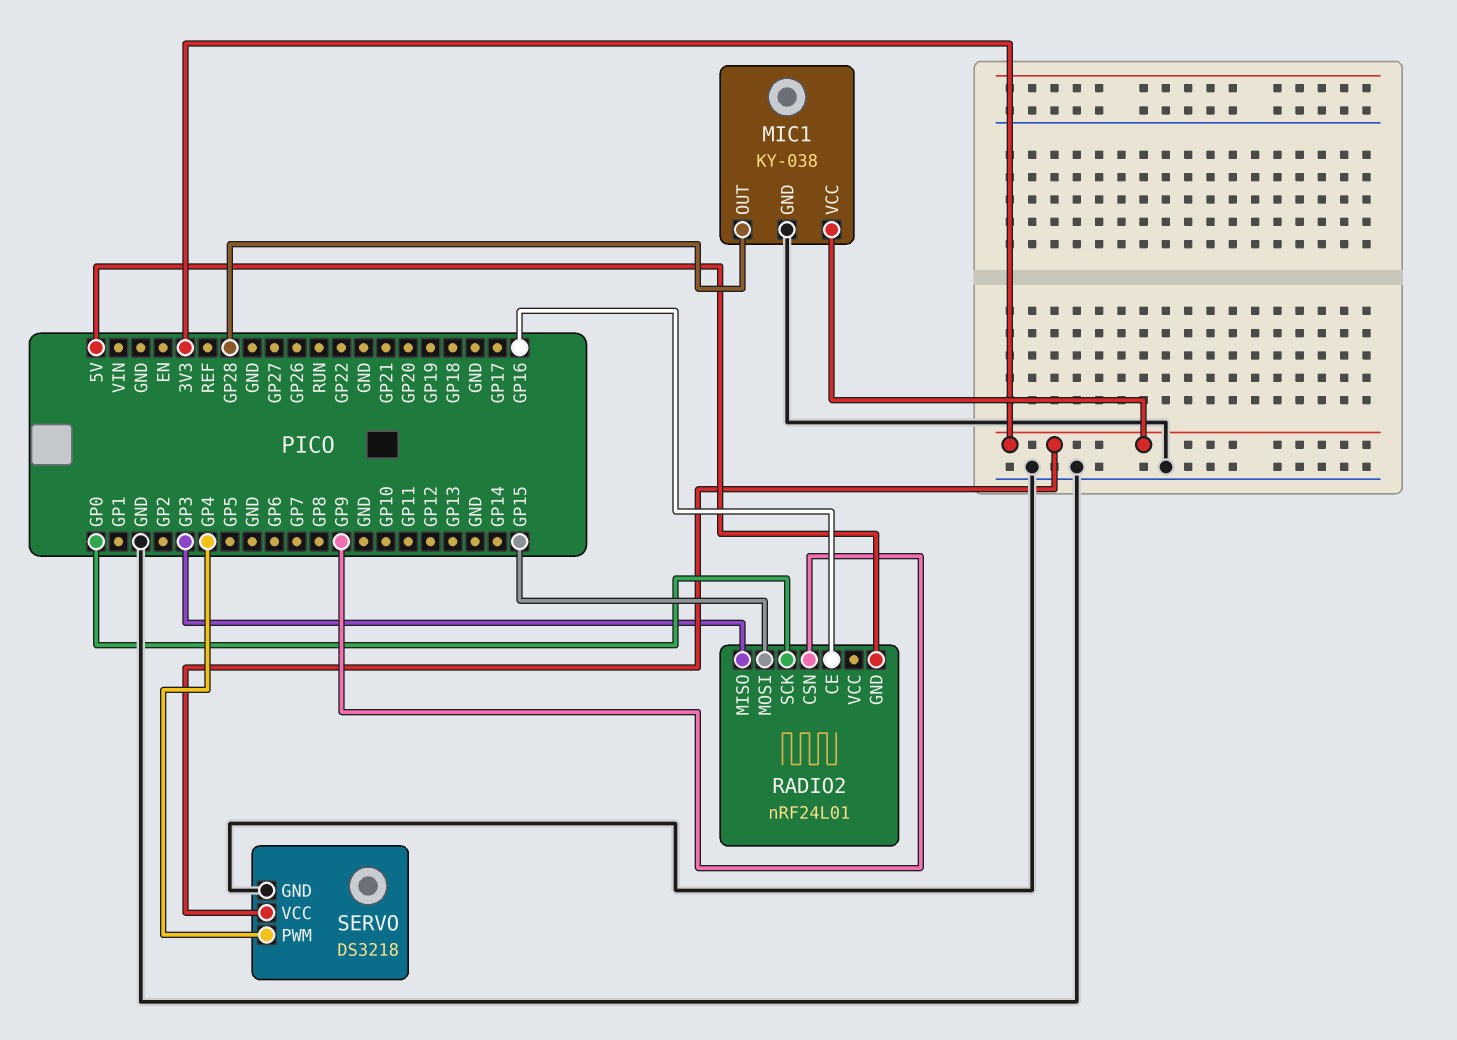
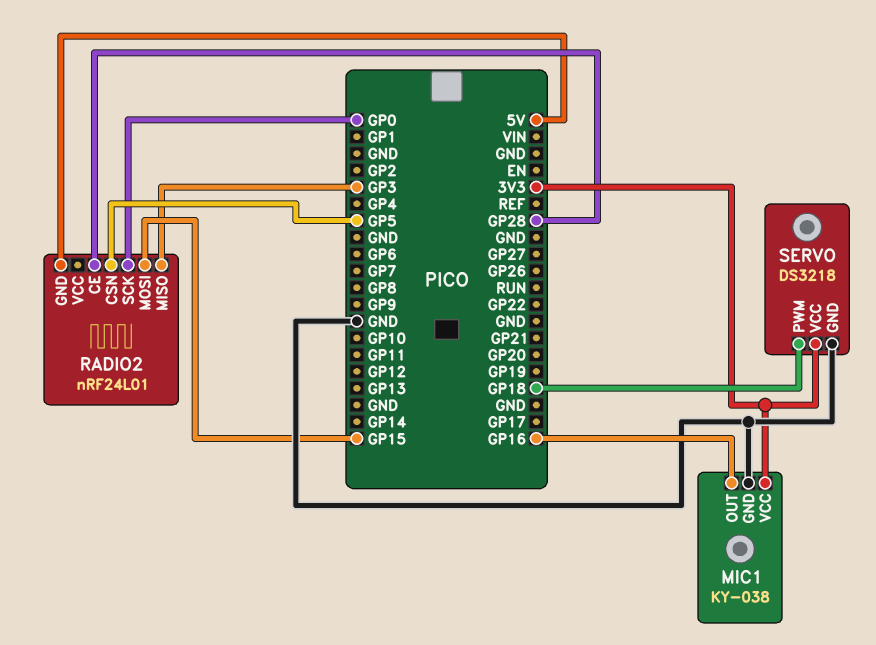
MIC1 pin OUT: GP28 -> GP16
RADIO2 pin CE: GP16 -> GP28
RADIO2 pin CSN: GP9 -> GP5
SERVO pin PWM: GP4 -> GP18

